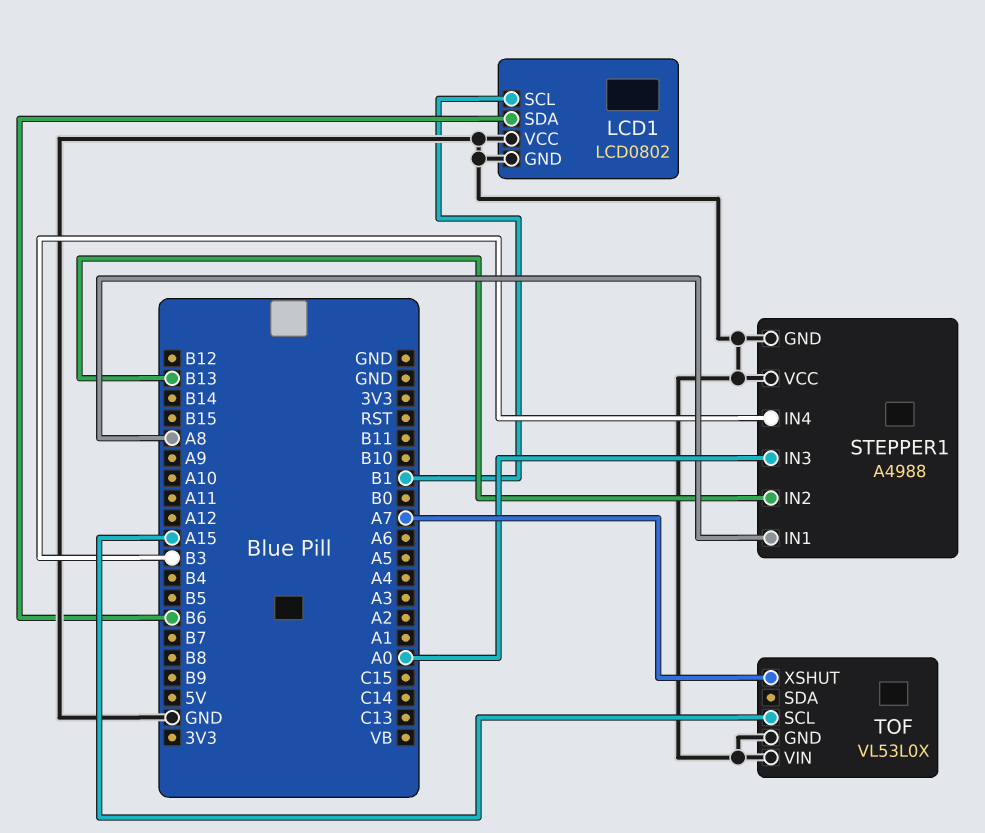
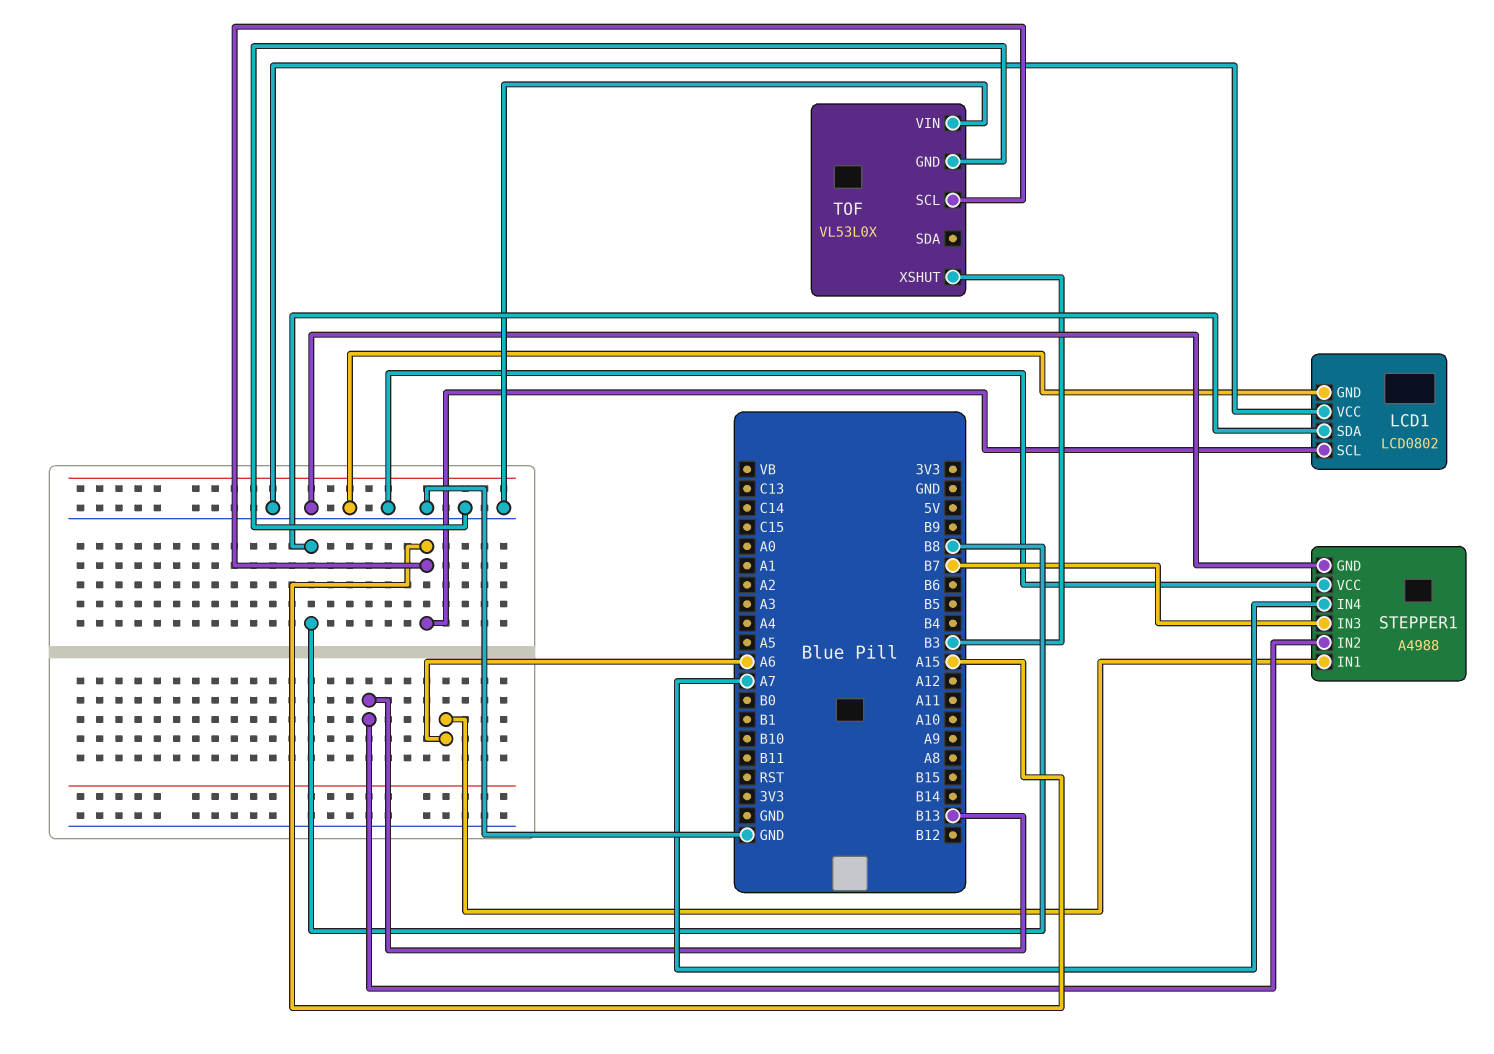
LCD1 pin SCL: B1 -> A15
LCD1 pin SDA: B6 -> B8
STEPPER1 pin IN1: A8 -> A6
STEPPER1 pin IN3: A0 -> B7
STEPPER1 pin IN4: B3 -> A7
TOF pin XSHUT: A7 -> B3

